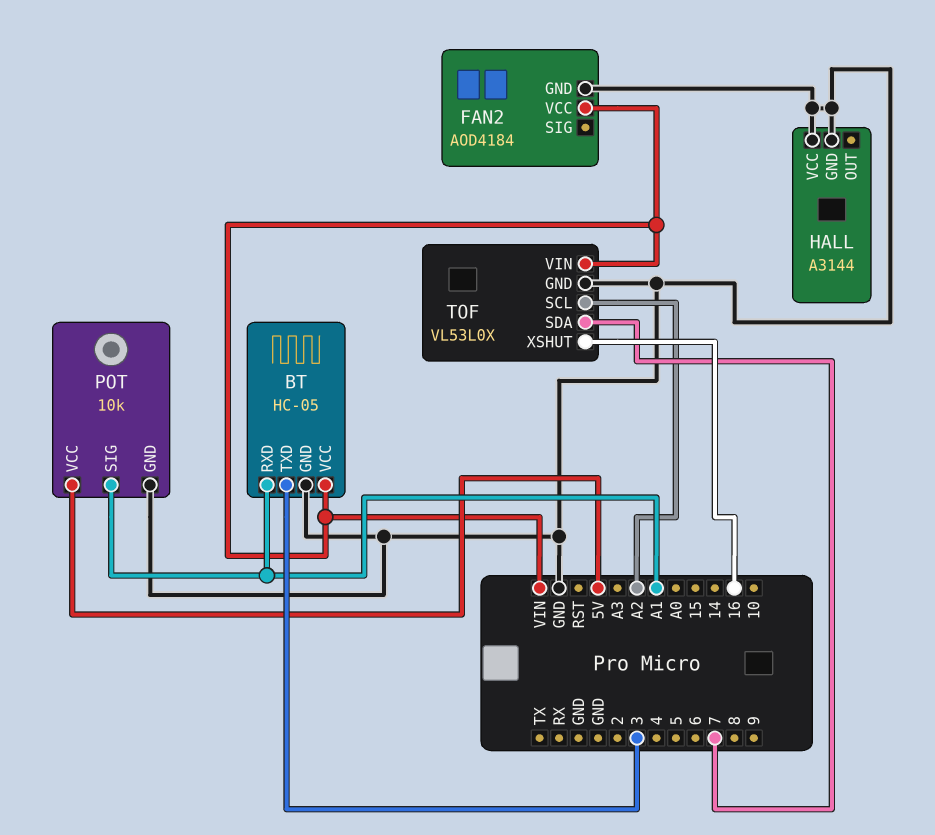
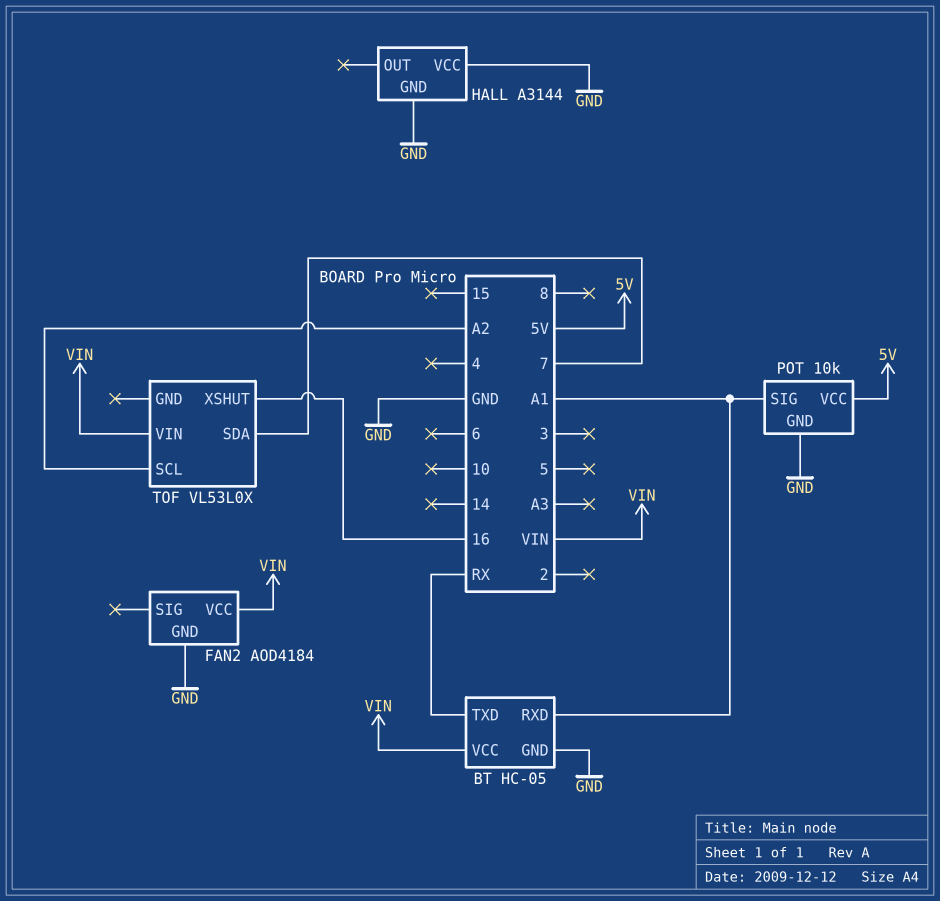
BT pin TXD: 3 -> RX
TOF pin GND: GND -> none

